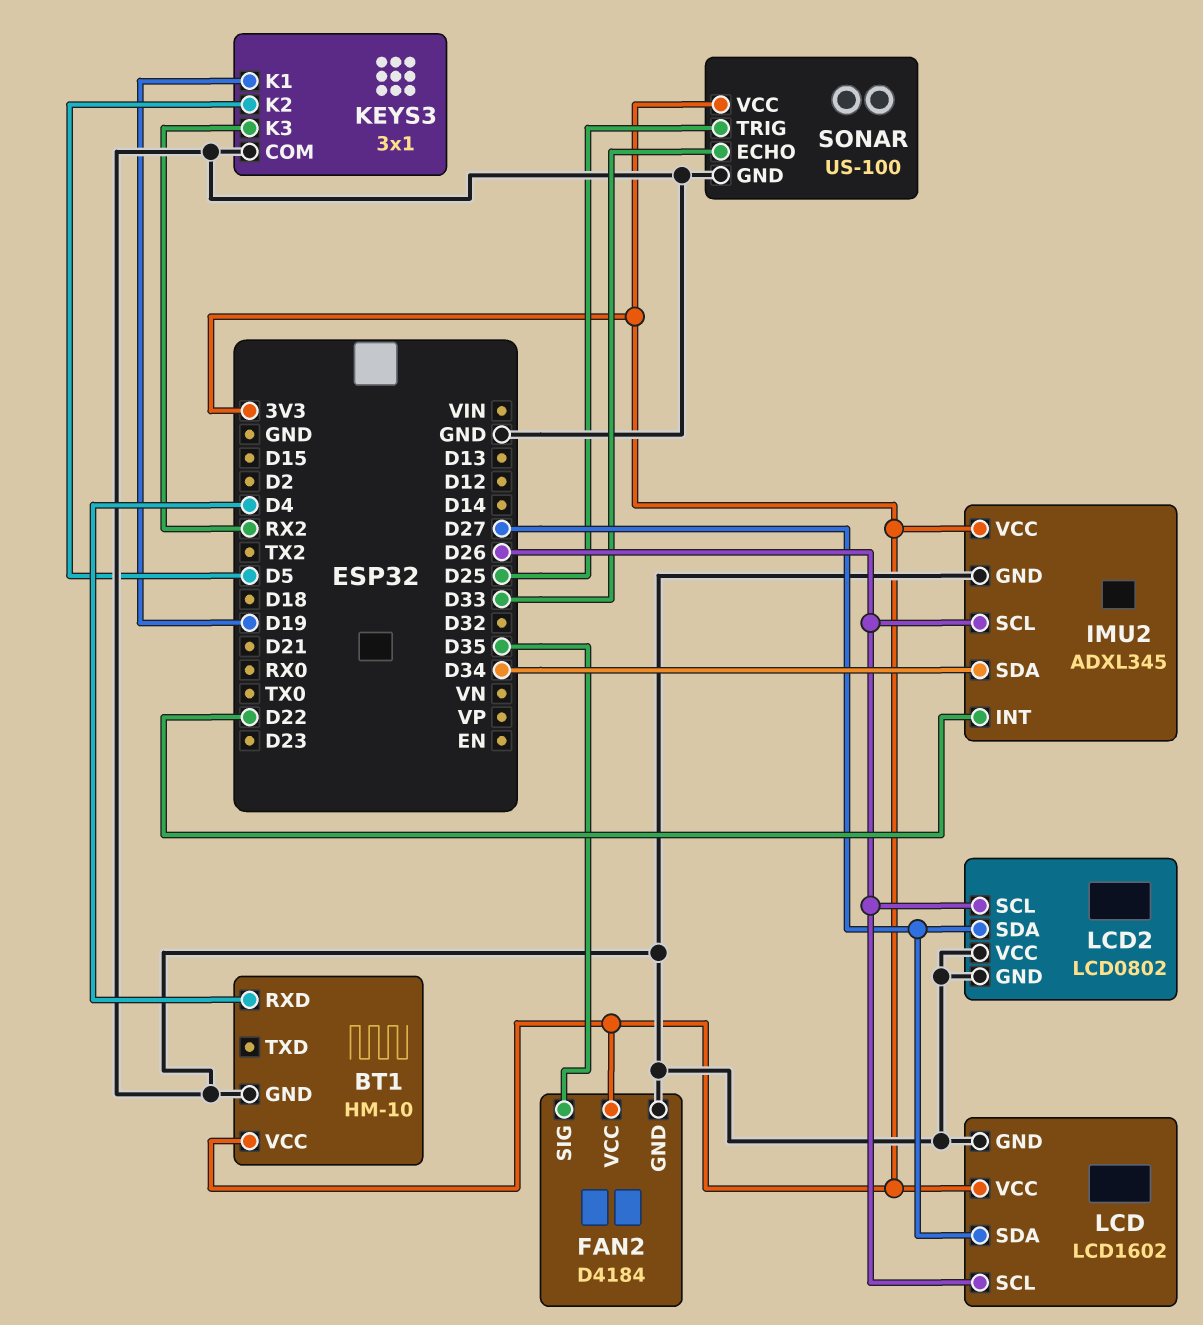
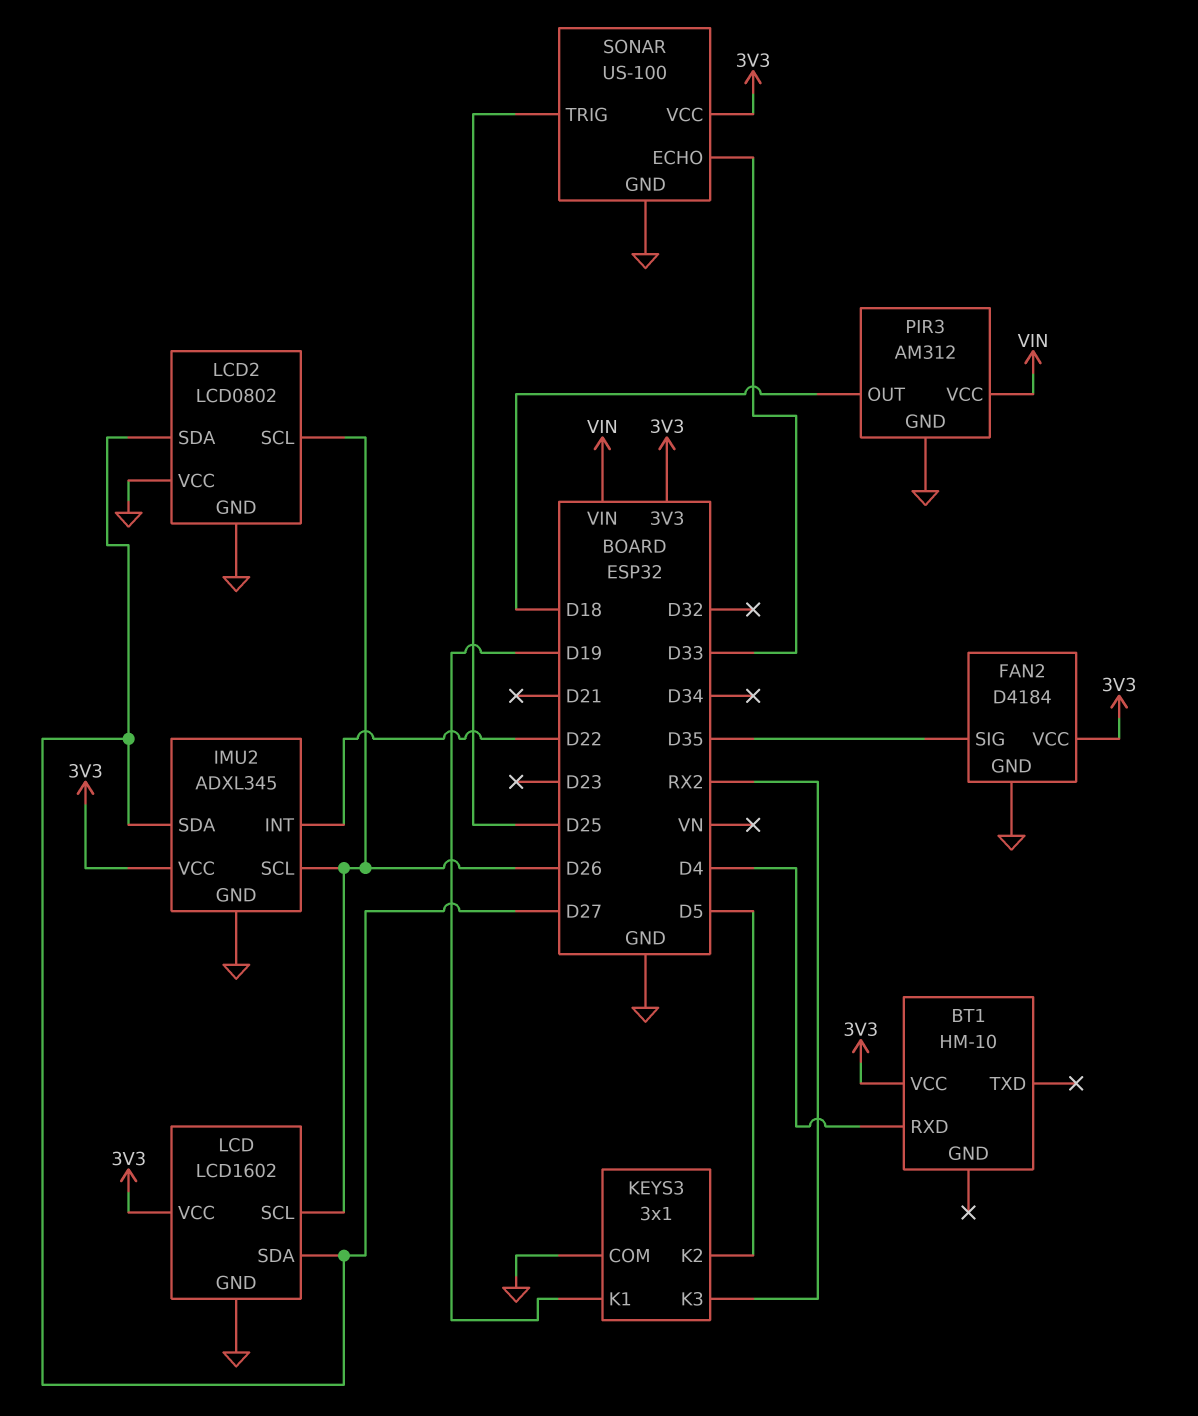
BT1 pin GND: GND -> none
IMU2 pin SDA: D34 -> D27
PIR3: none -> AM312
PIR3 pin GND: none -> GND
PIR3 pin OUT: none -> D18
PIR3 pin VCC: none -> VIN

